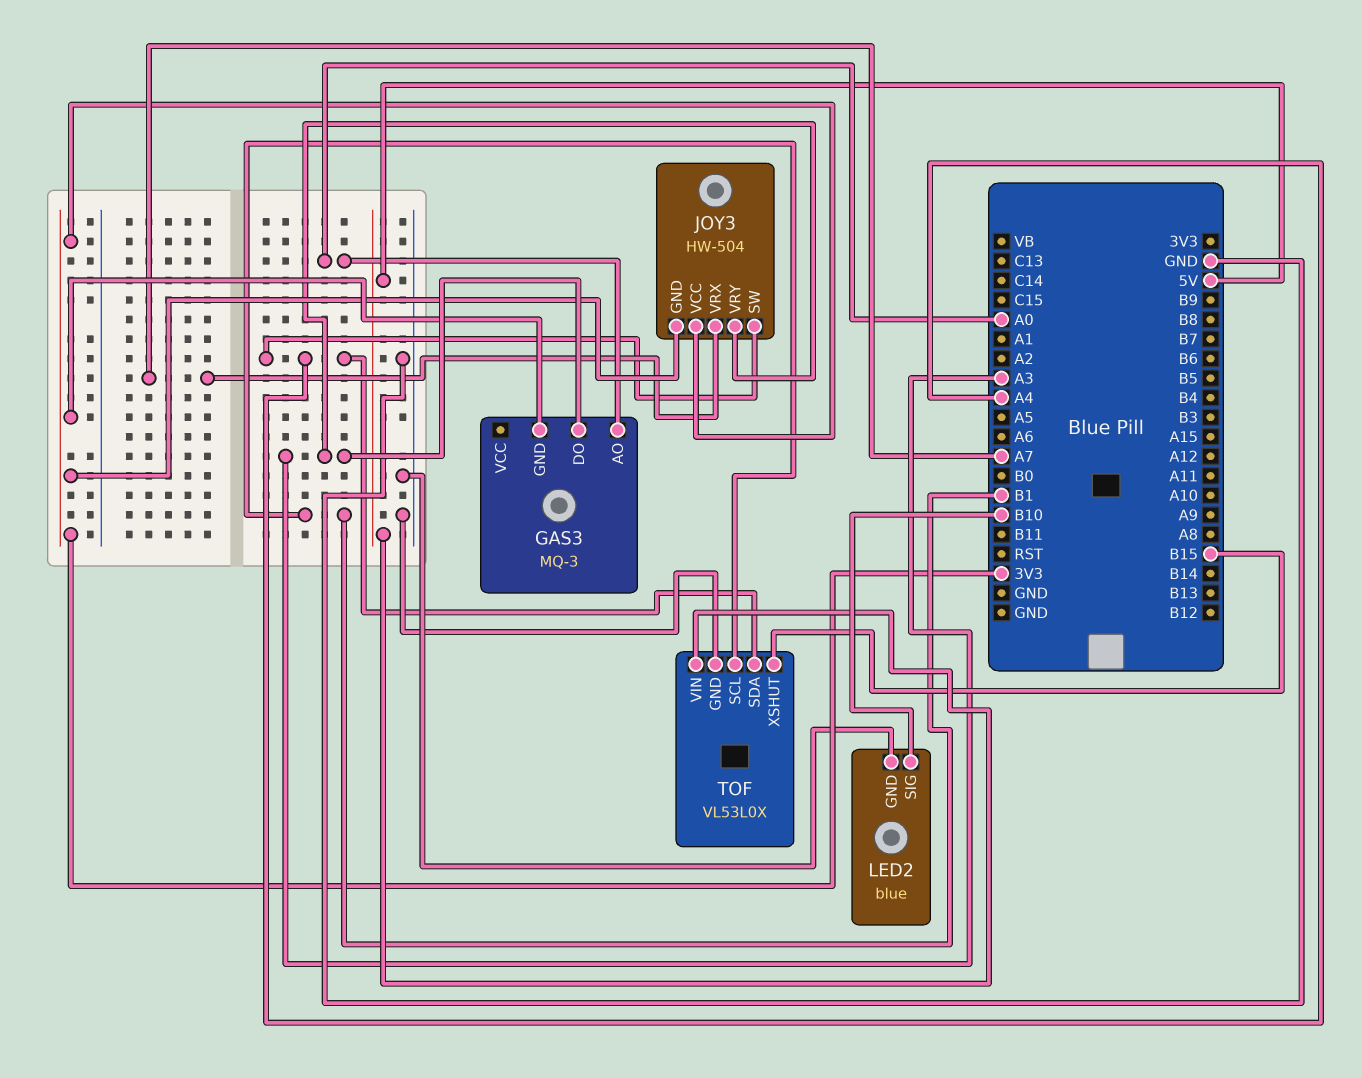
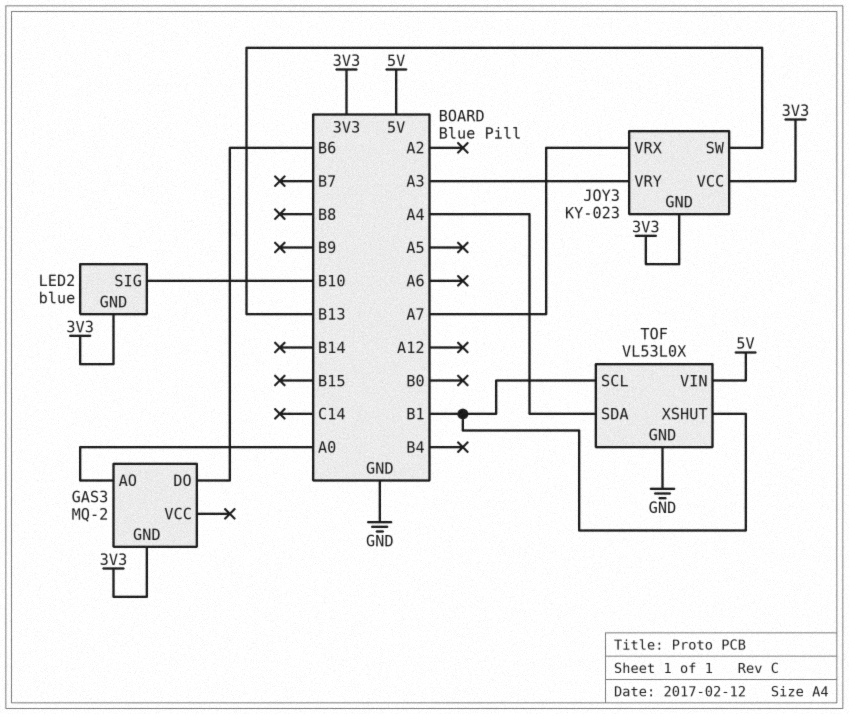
GAS3: MQ-3 -> MQ-2
GAS3 pin DO: A3 -> B6
JOY3: HW-504 -> KY-023
JOY3 pin SW: A4 -> B13
LED2 pin GND: GND -> 3V3
TOF pin XSHUT: B15 -> B1

